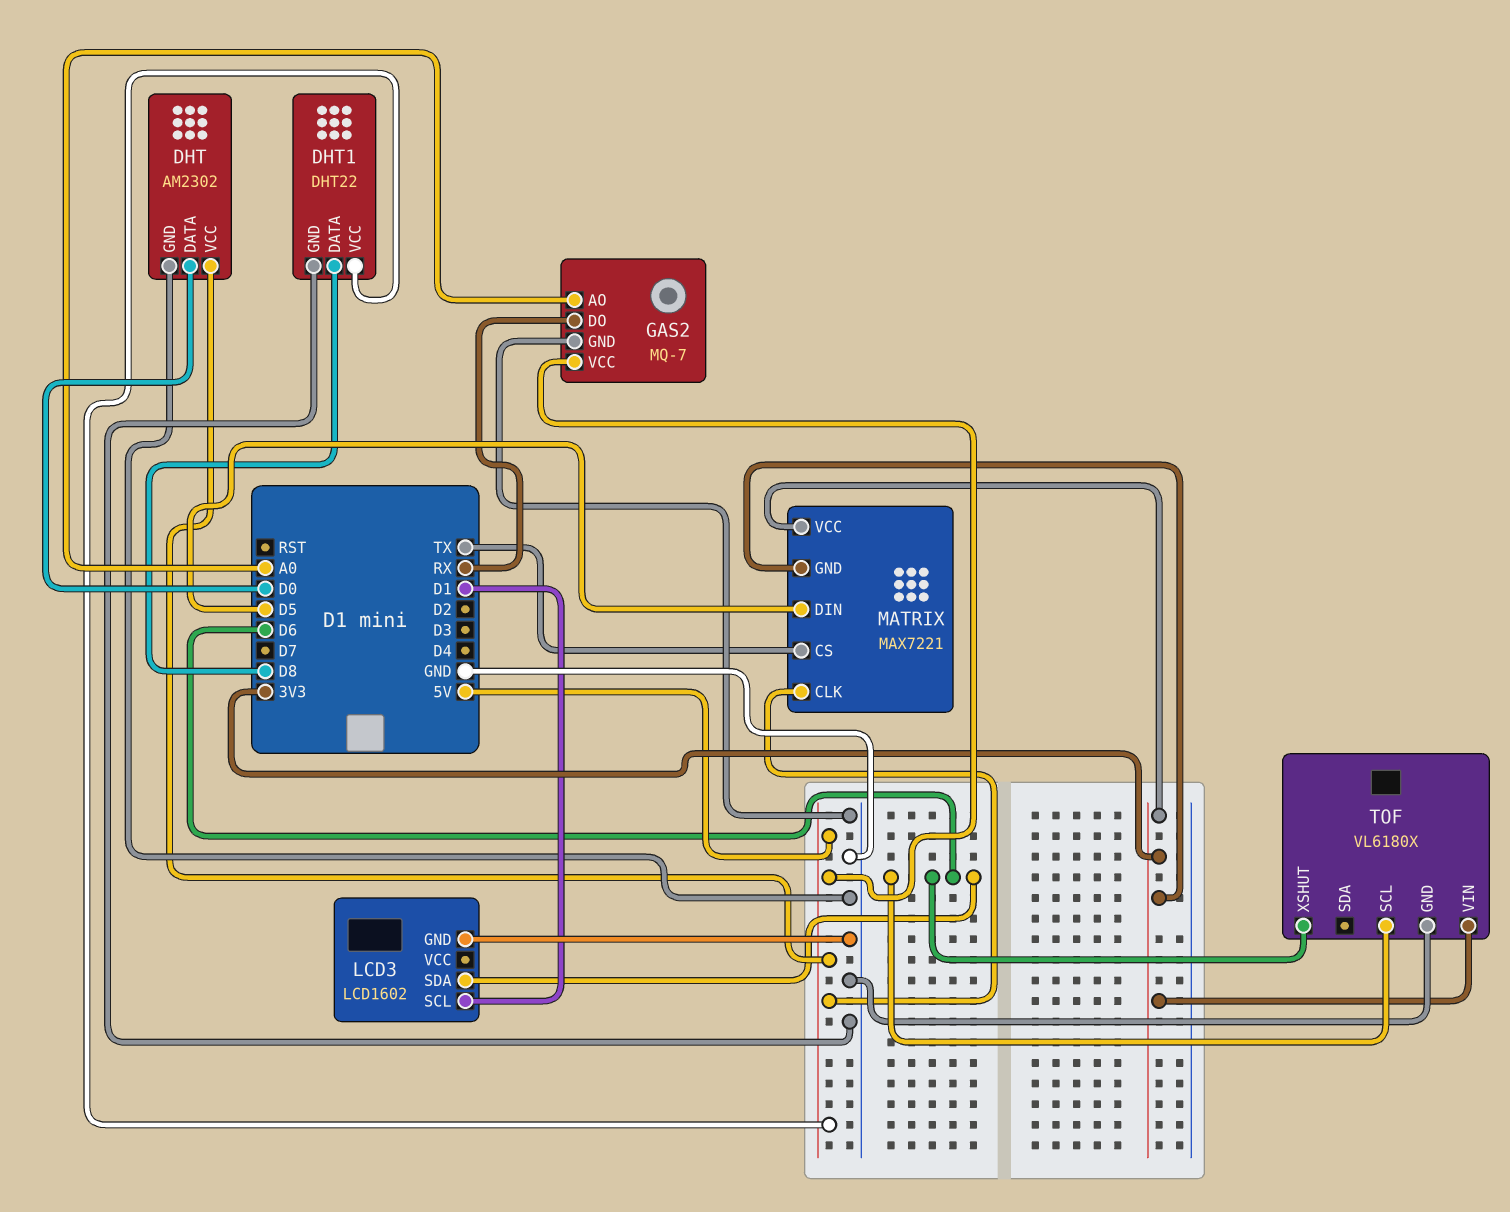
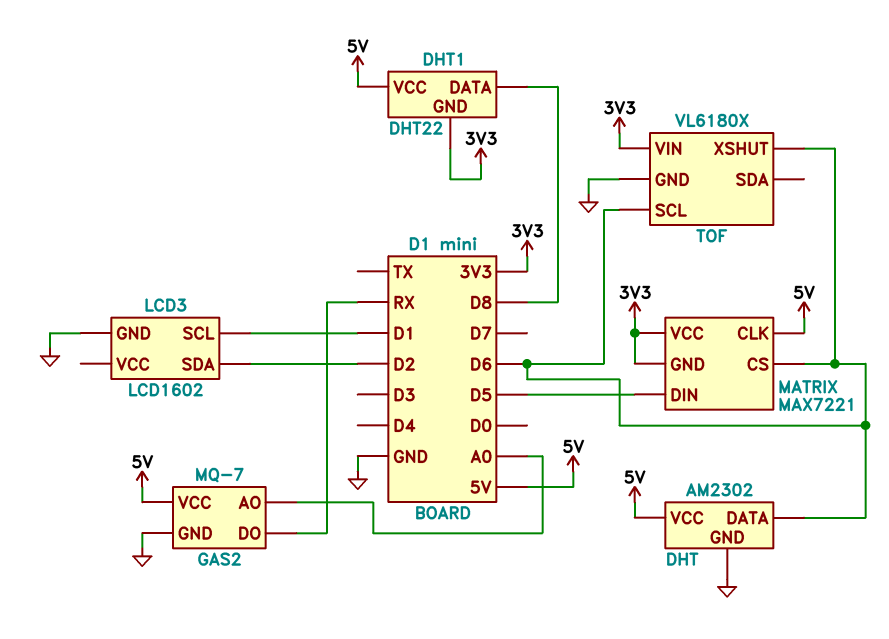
DHT pin DATA: D0 -> D6
DHT1 pin GND: GND -> 3V3
LCD3 pin SDA: D6 -> D2
MATRIX pin CS: TX -> D6

